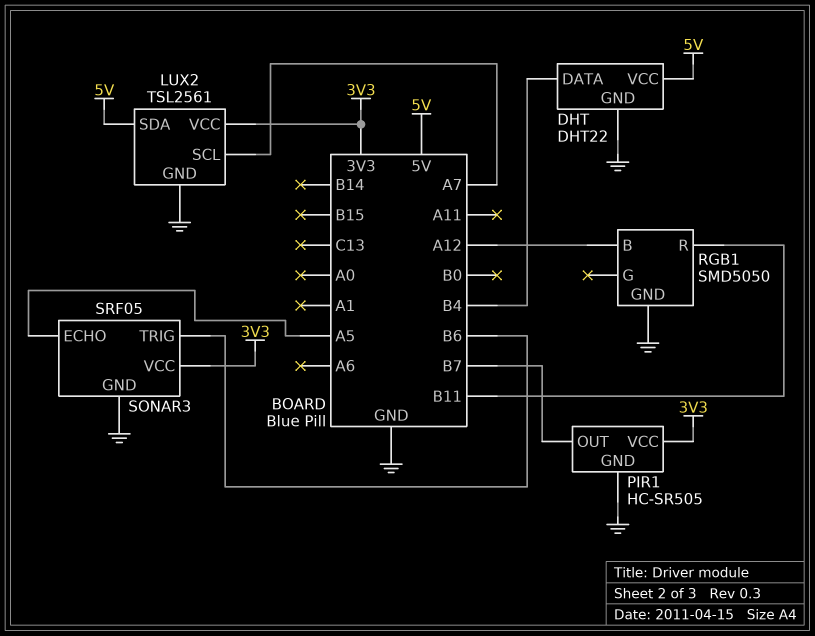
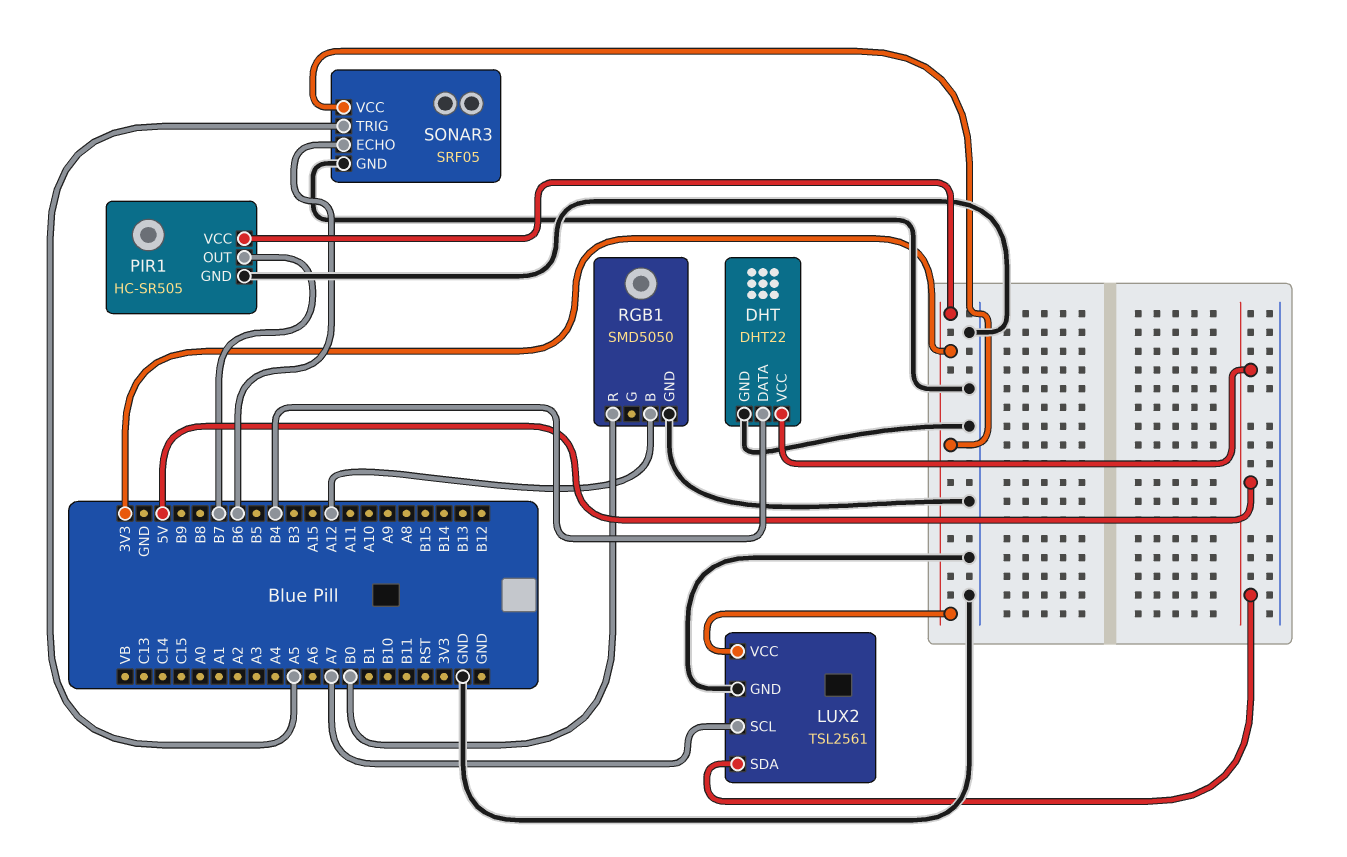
RGB1 pin R: B11 -> B0
SONAR3 pin ECHO: A5 -> B6
SONAR3 pin TRIG: B6 -> A5

